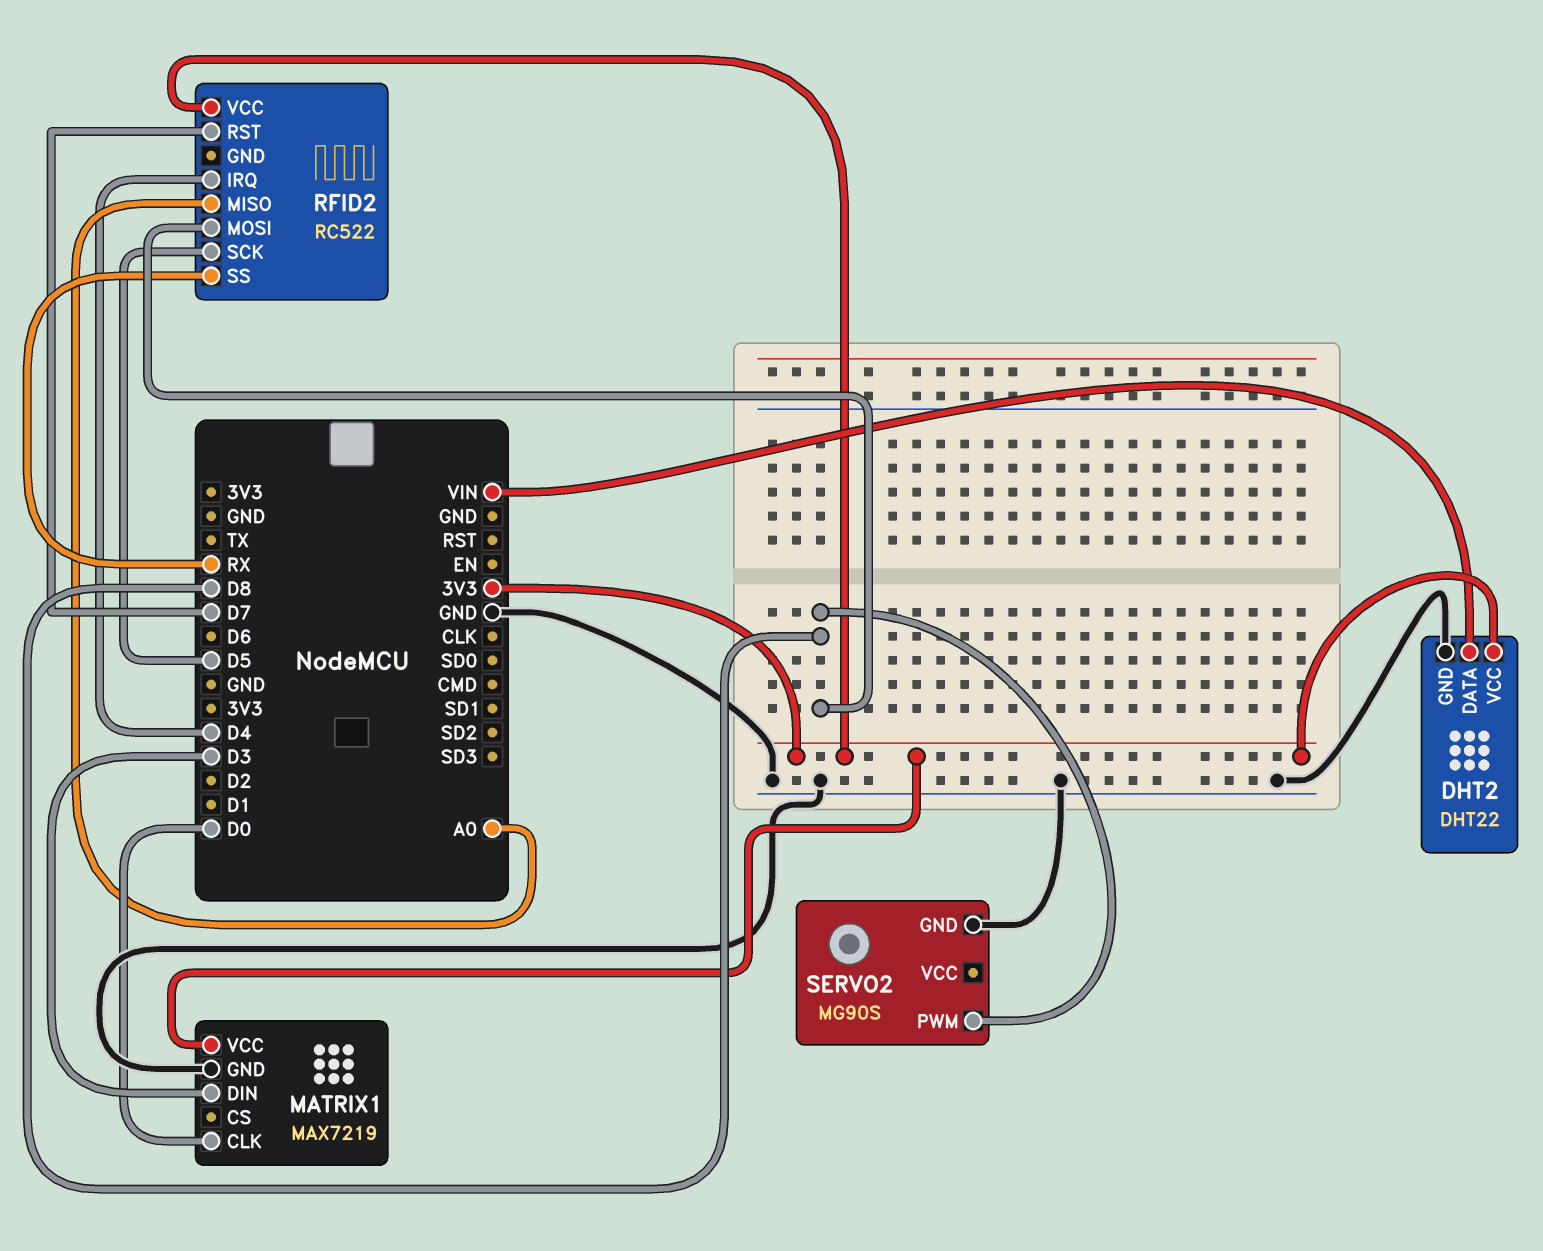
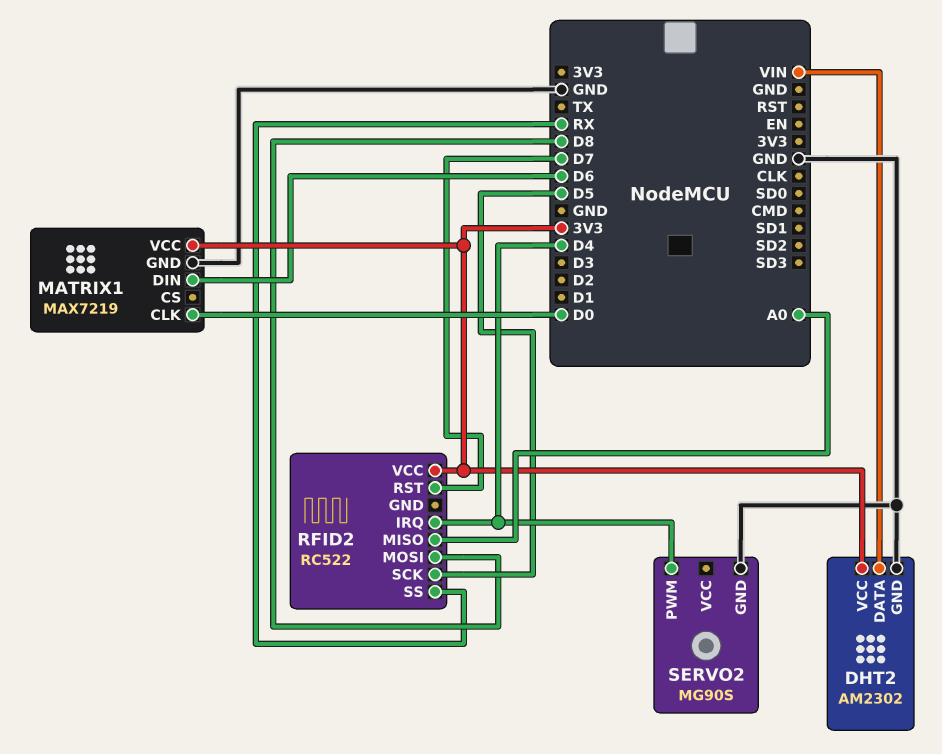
DHT2: DHT22 -> AM2302
MATRIX1 pin DIN: D3 -> D6
SERVO2 pin PWM: D8 -> D4

